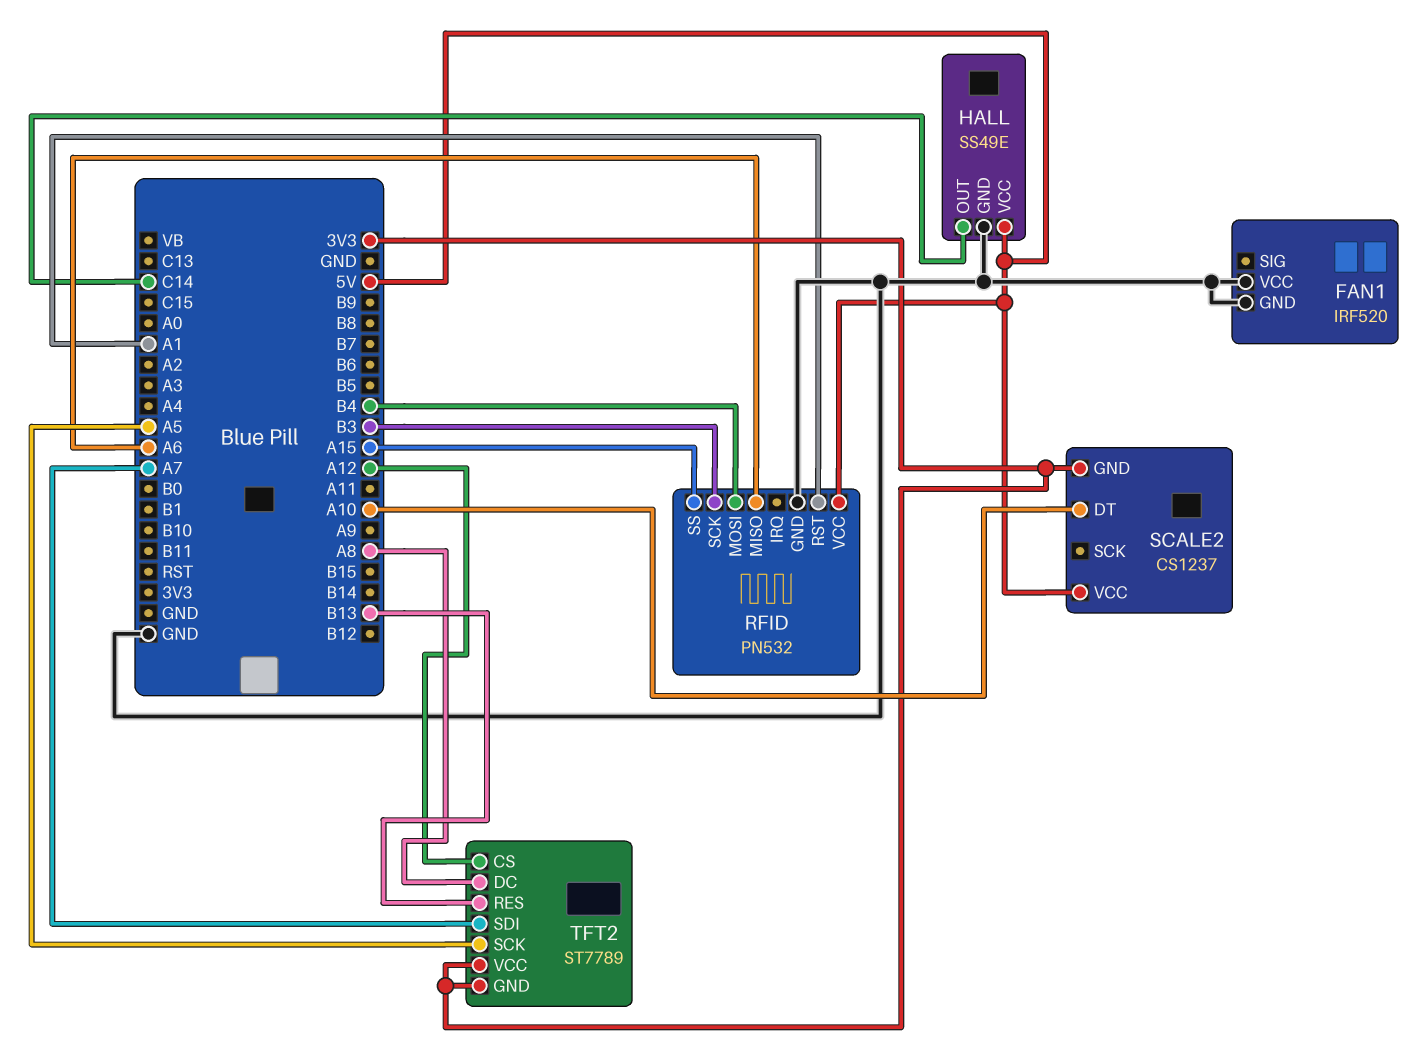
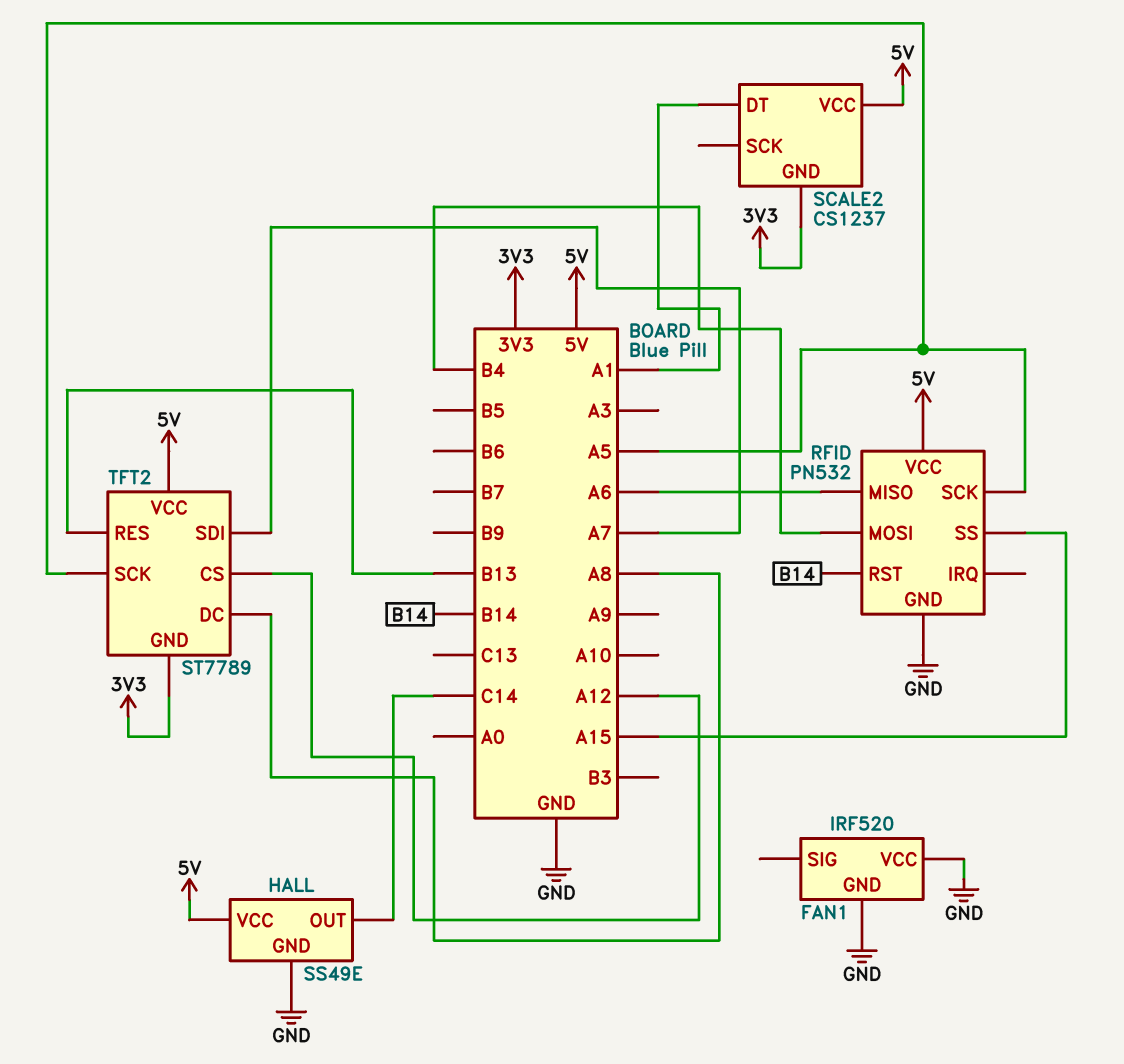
RFID pin RST: A1 -> B14
RFID pin SCK: B3 -> A5
SCALE2 pin DT: A10 -> A1
TFT2 pin VCC: 3V3 -> 5V

